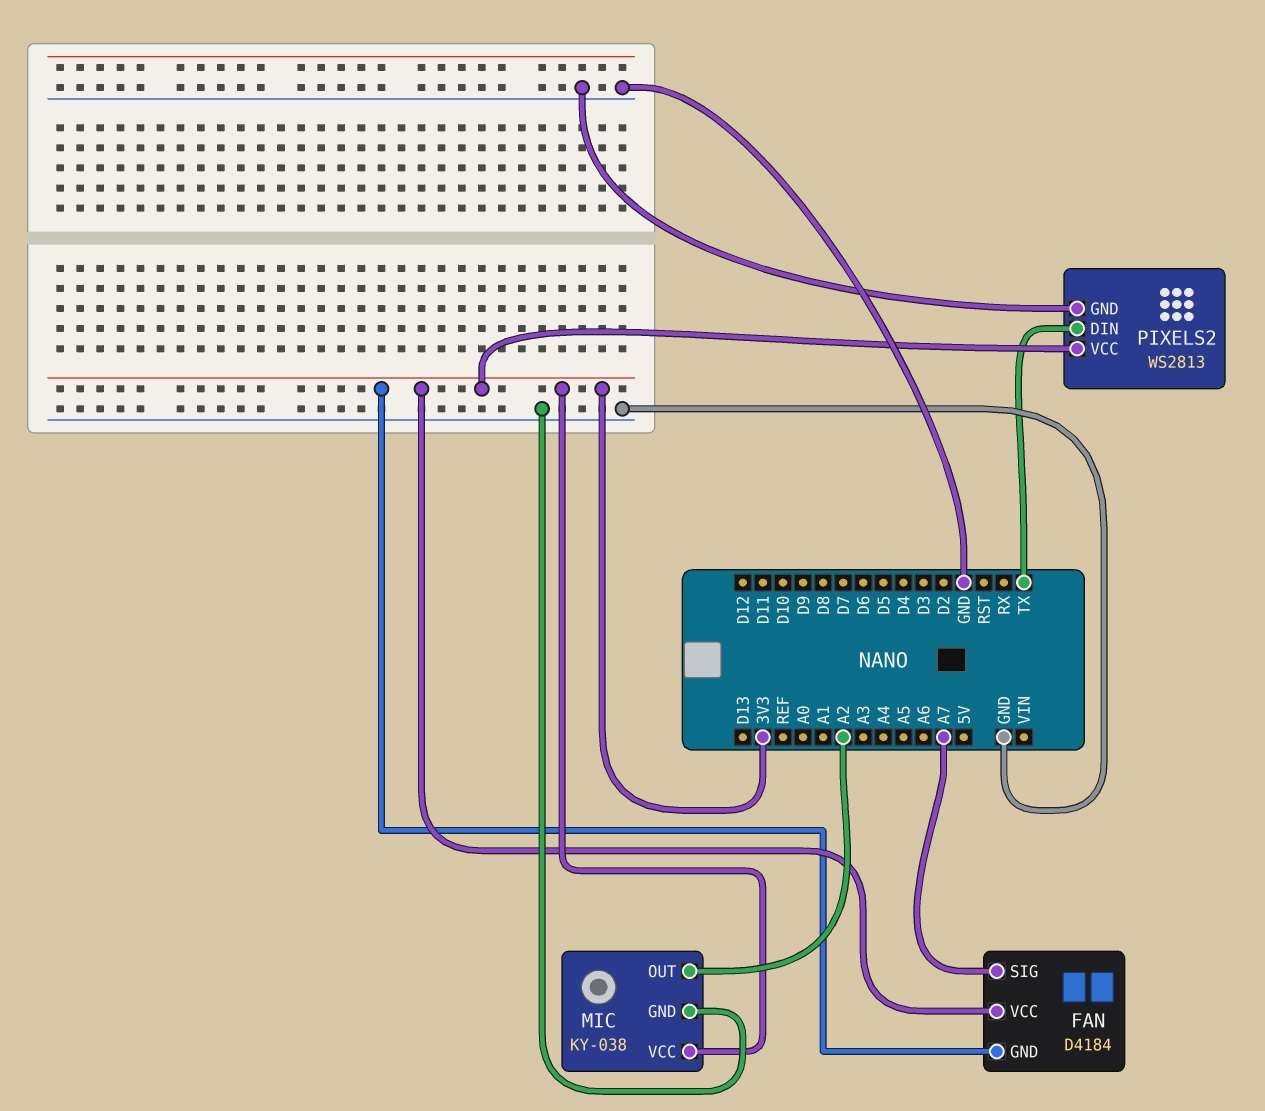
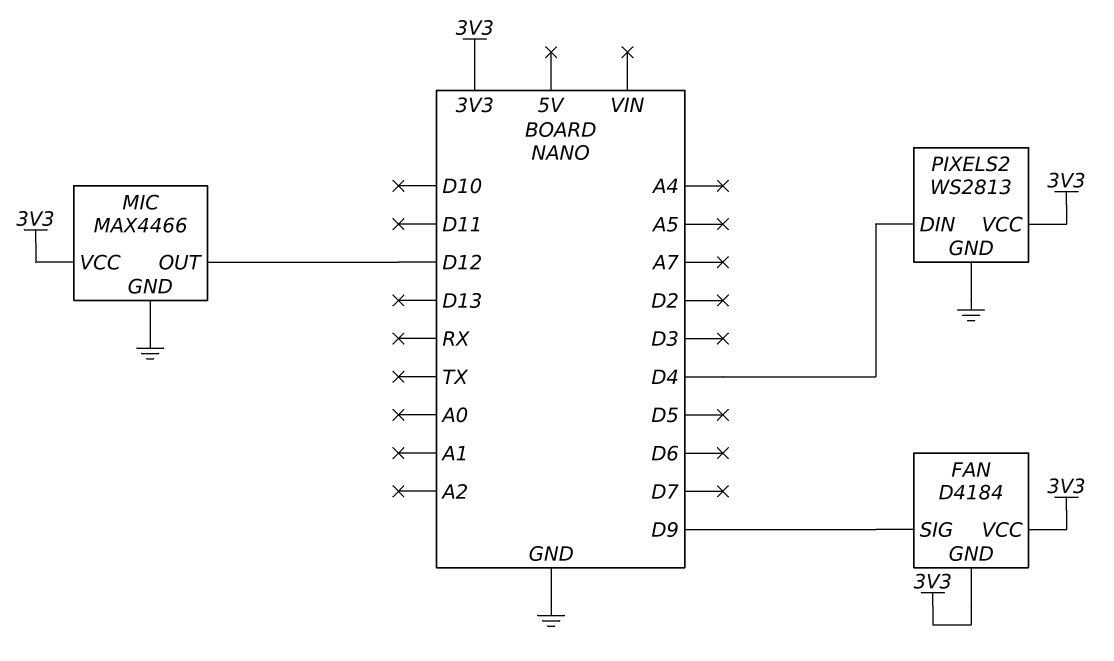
FAN pin SIG: A7 -> D9
MIC: KY-038 -> MAX4466
MIC pin OUT: A2 -> D12
PIXELS2 pin DIN: TX -> D4

